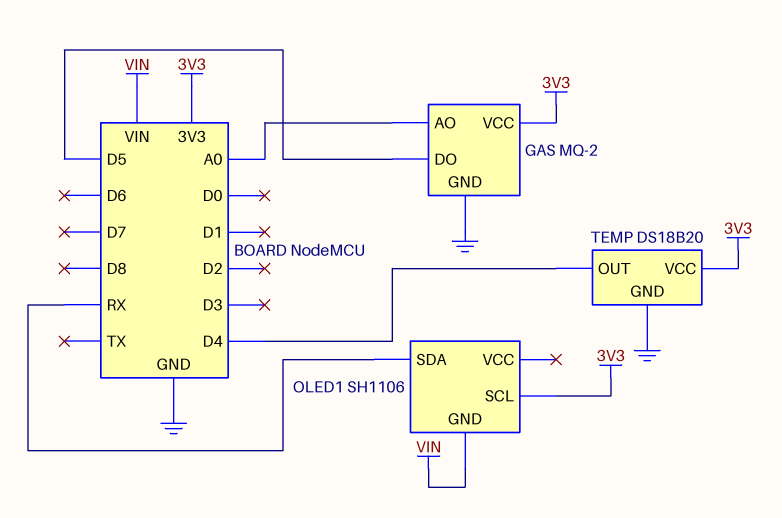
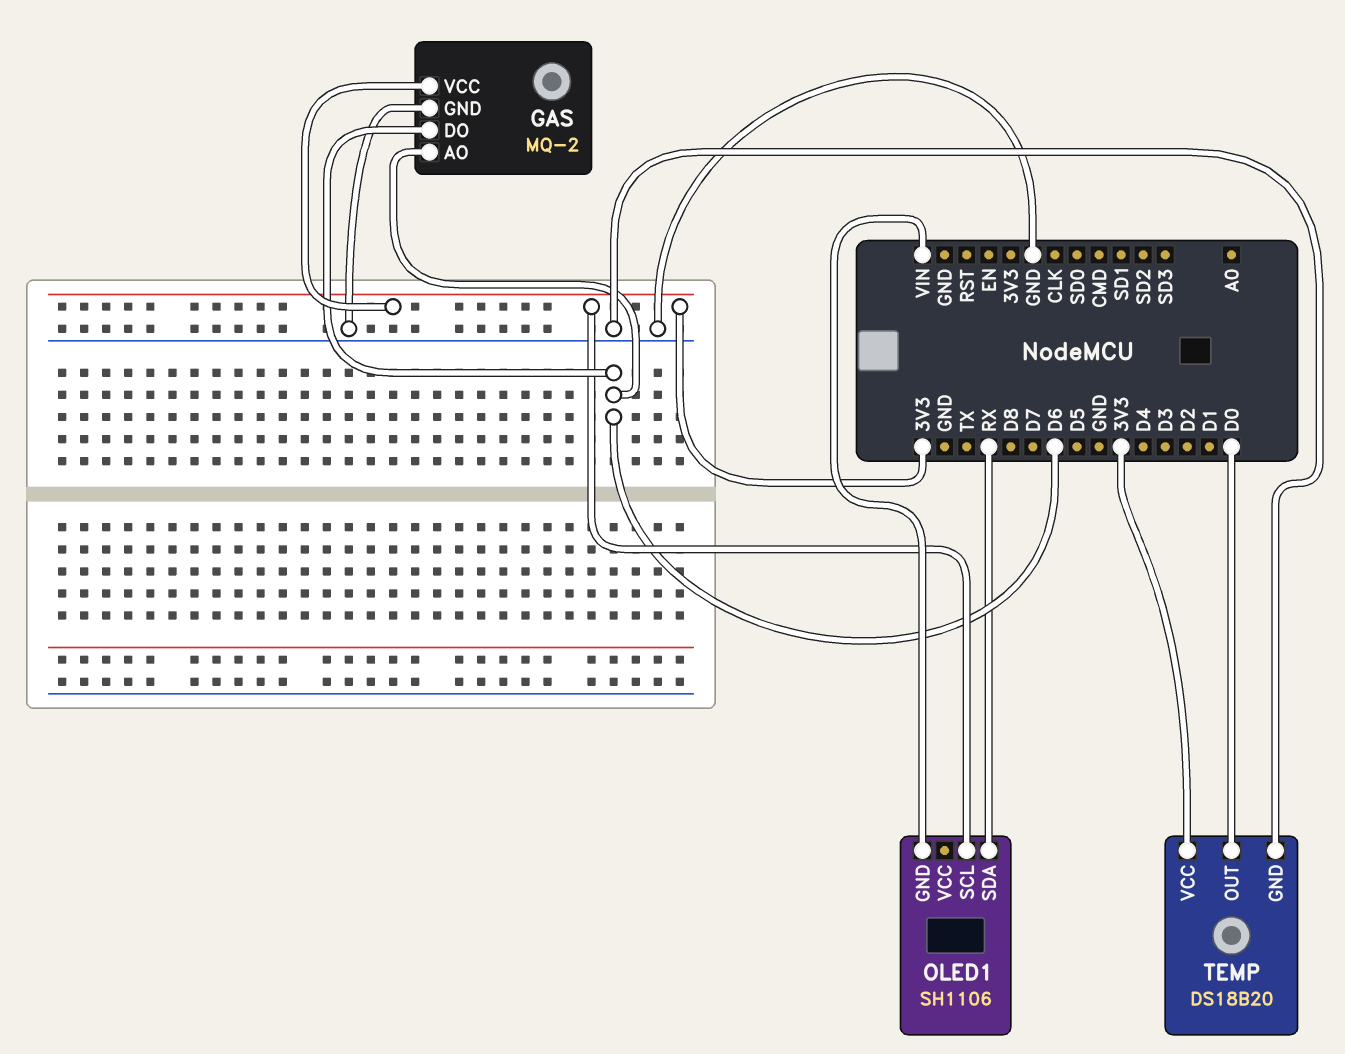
GAS pin AO: A0 -> D6
GAS pin DO: D5 -> D6
TEMP pin OUT: D4 -> D0

